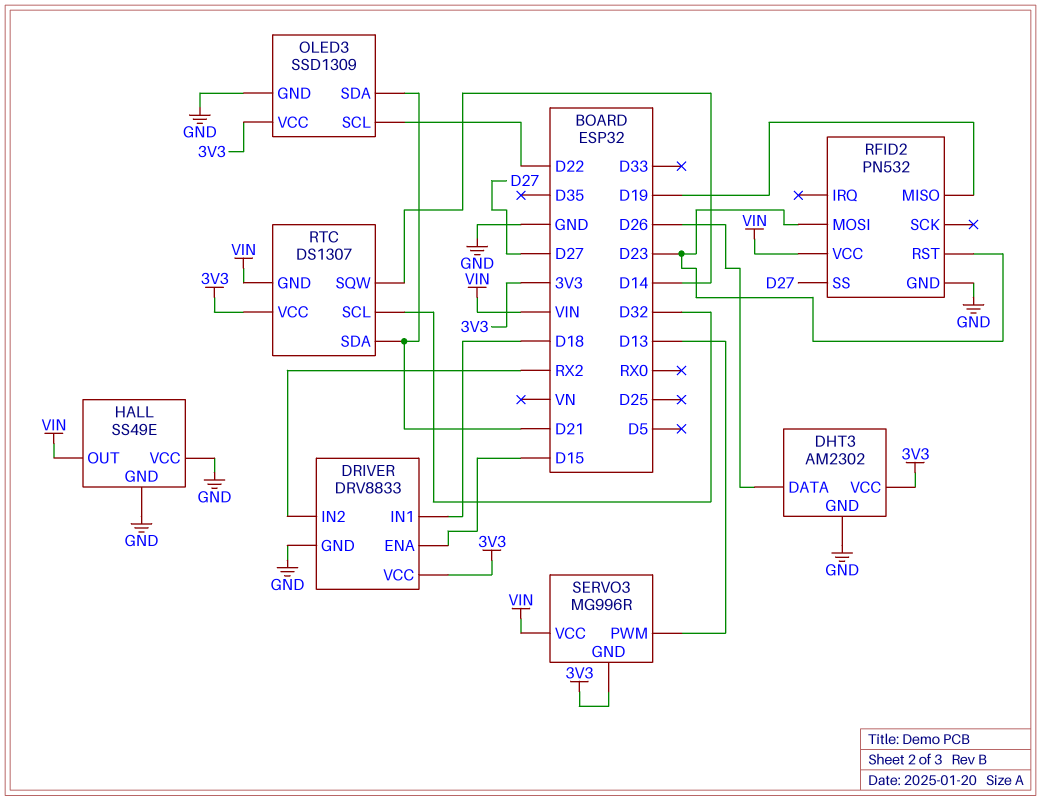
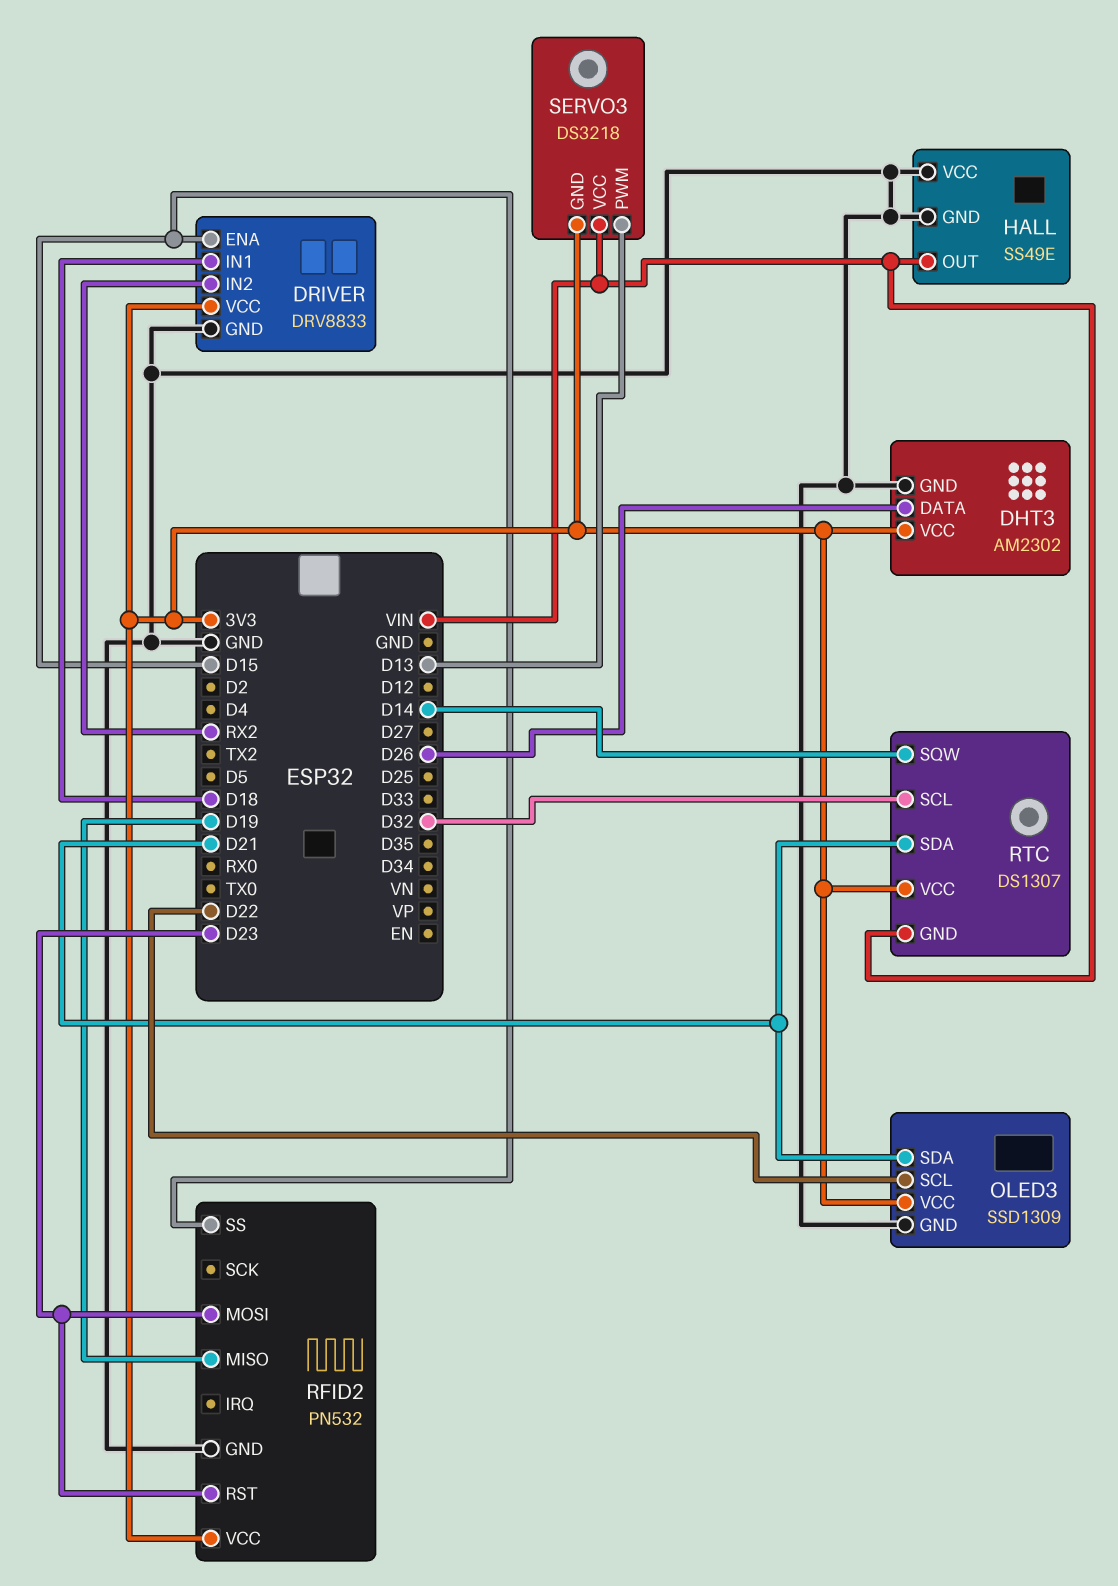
RFID2 pin SS: D27 -> D15
RFID2 pin VCC: VIN -> 3V3
SERVO3: MG996R -> DS3218

